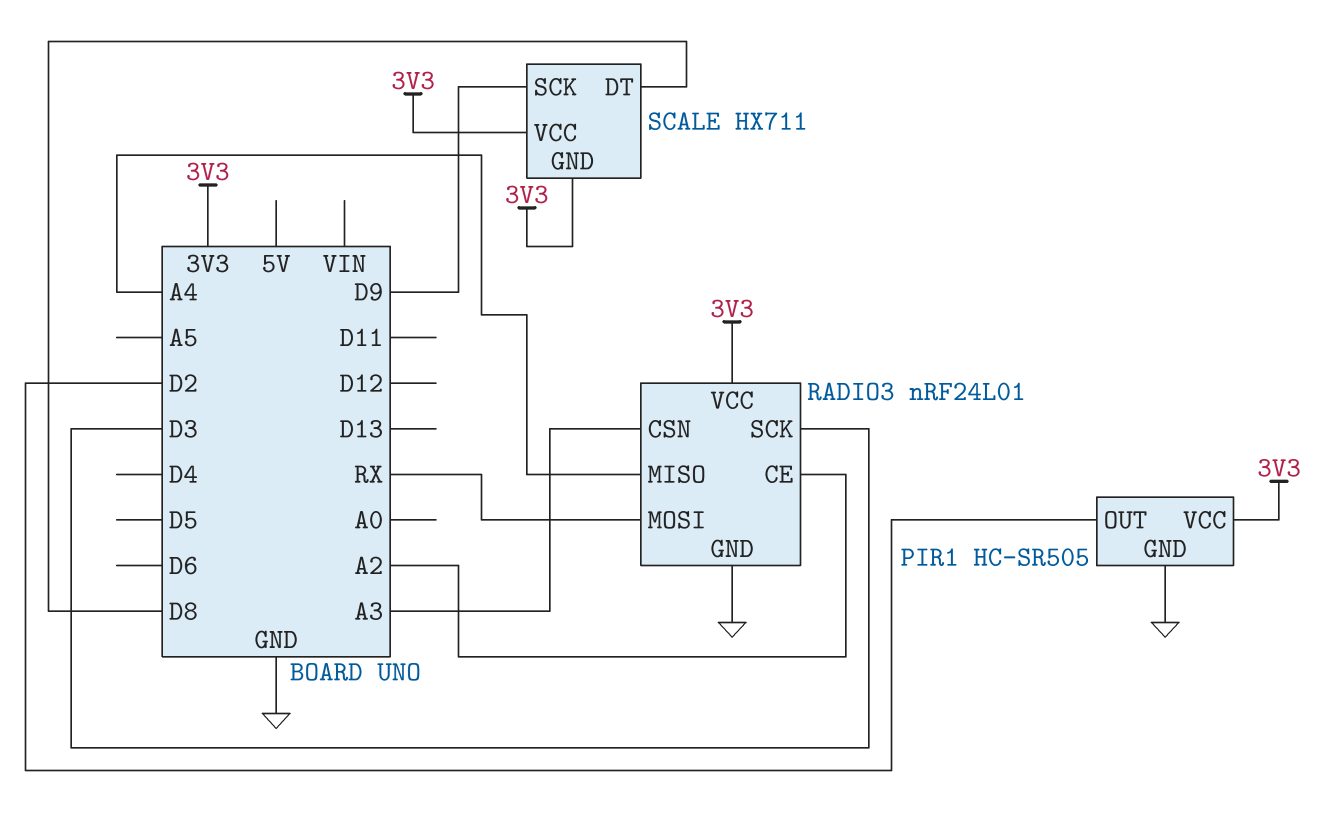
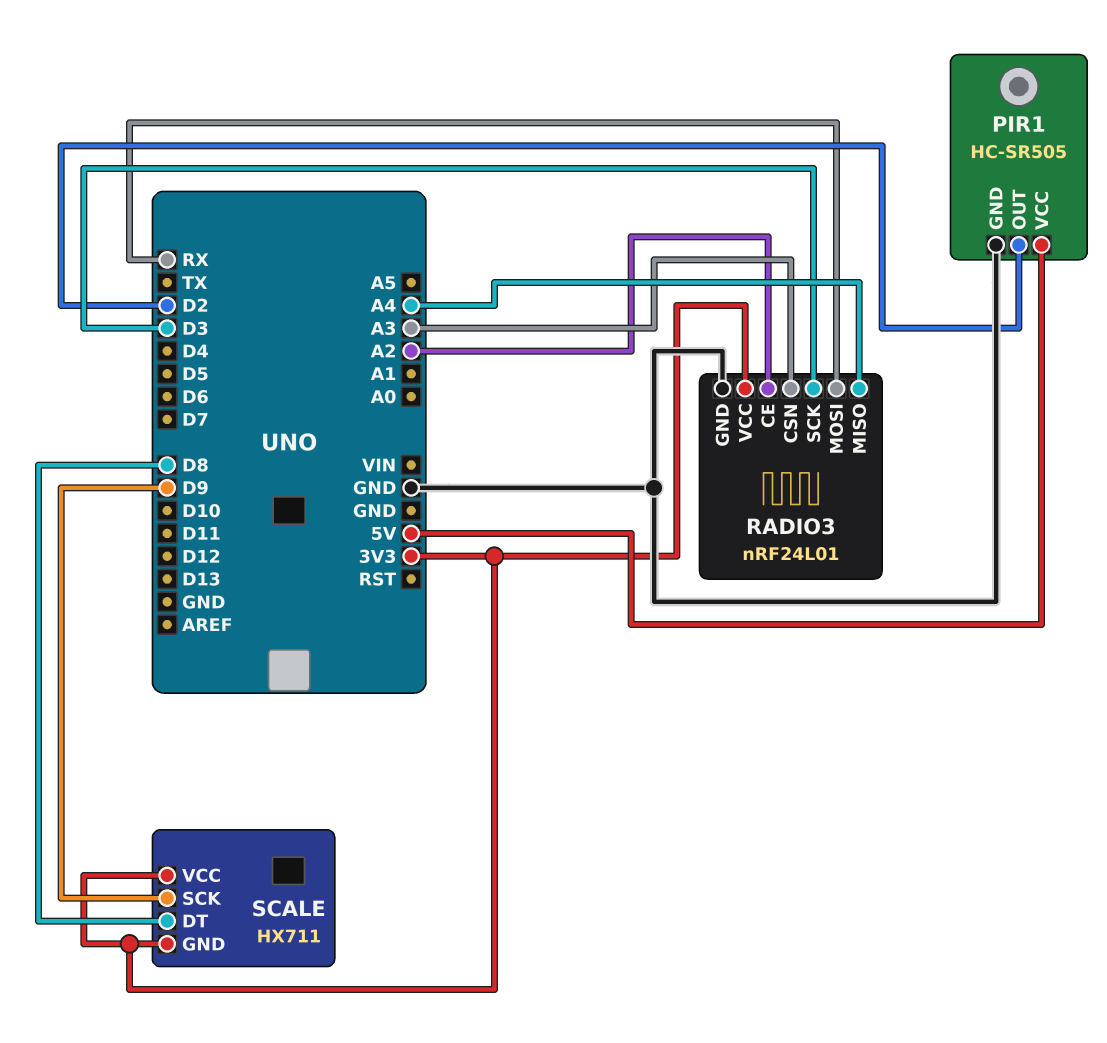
PIR1 pin VCC: 3V3 -> 5V

